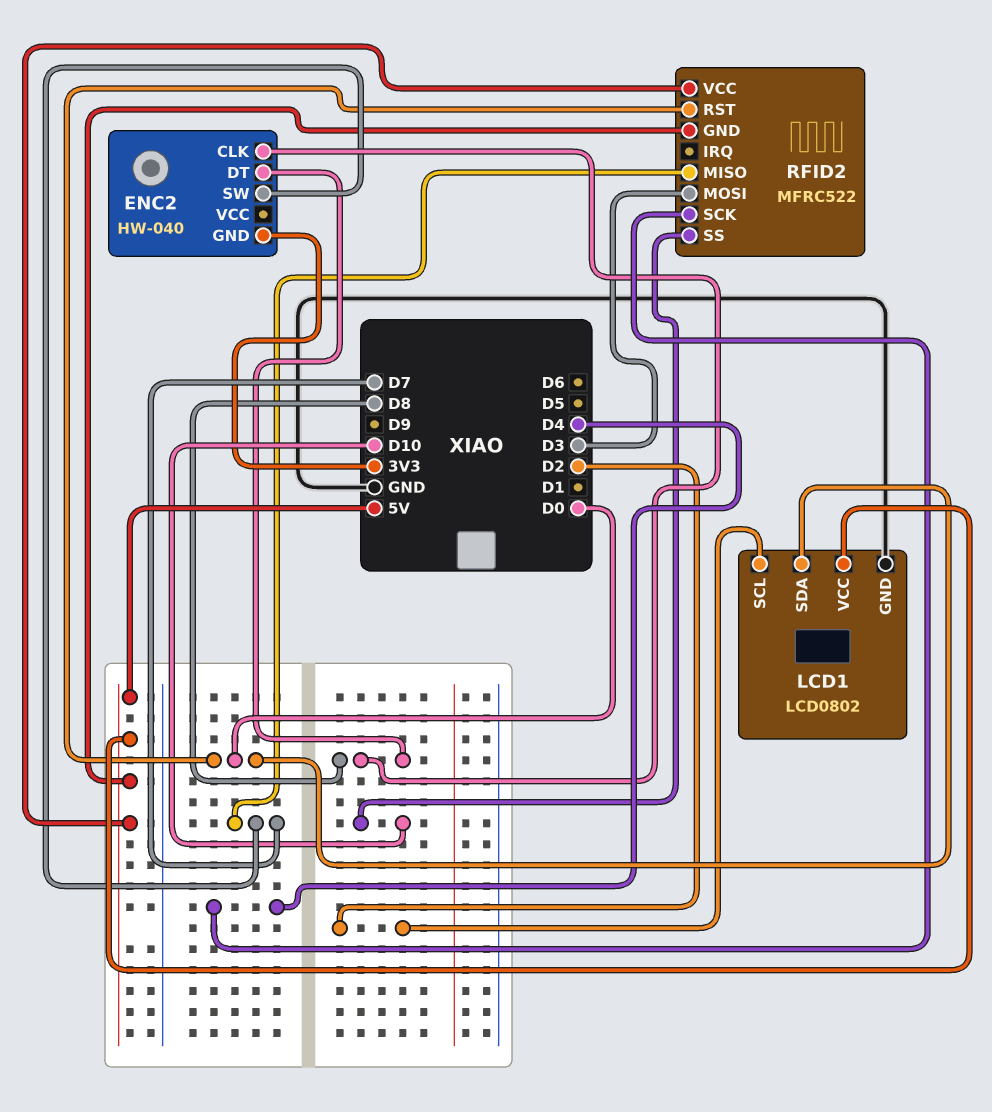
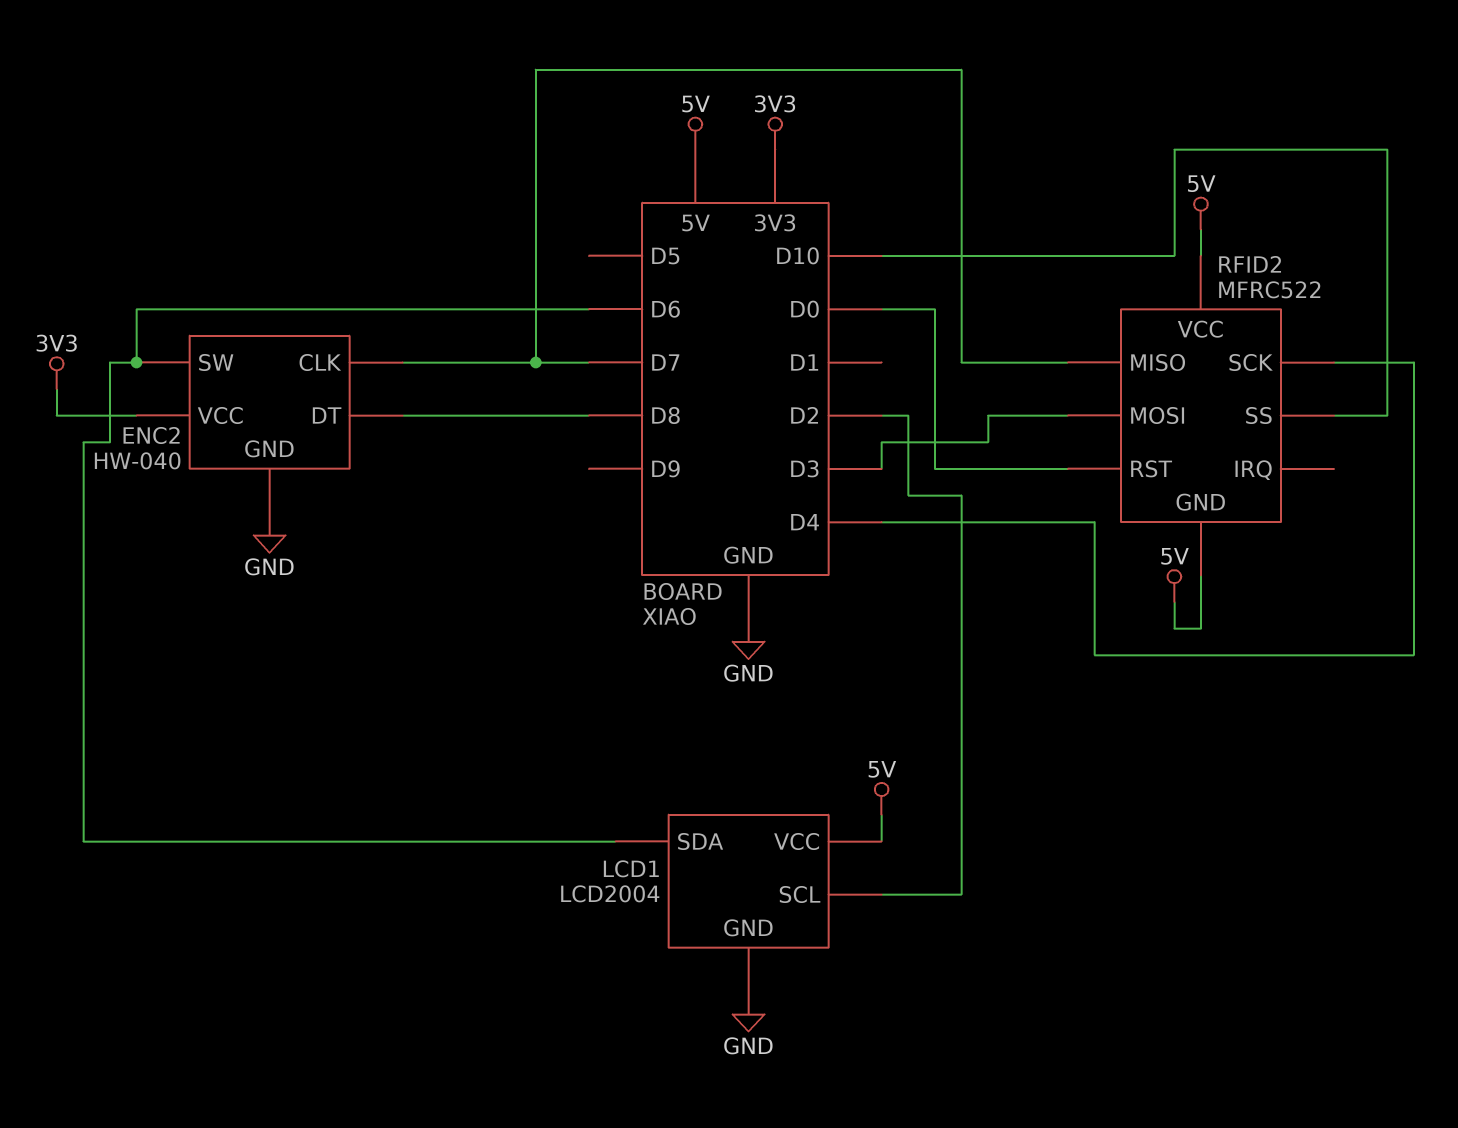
ENC2 pin CLK: D8 -> D7
ENC2 pin GND: 3V3 -> GND
ENC2 pin SW: D7 -> D6
ENC2 pin VCC: none -> 3V3
LCD1: LCD0802 -> LCD2004
LCD1 pin SDA: D0 -> D6

